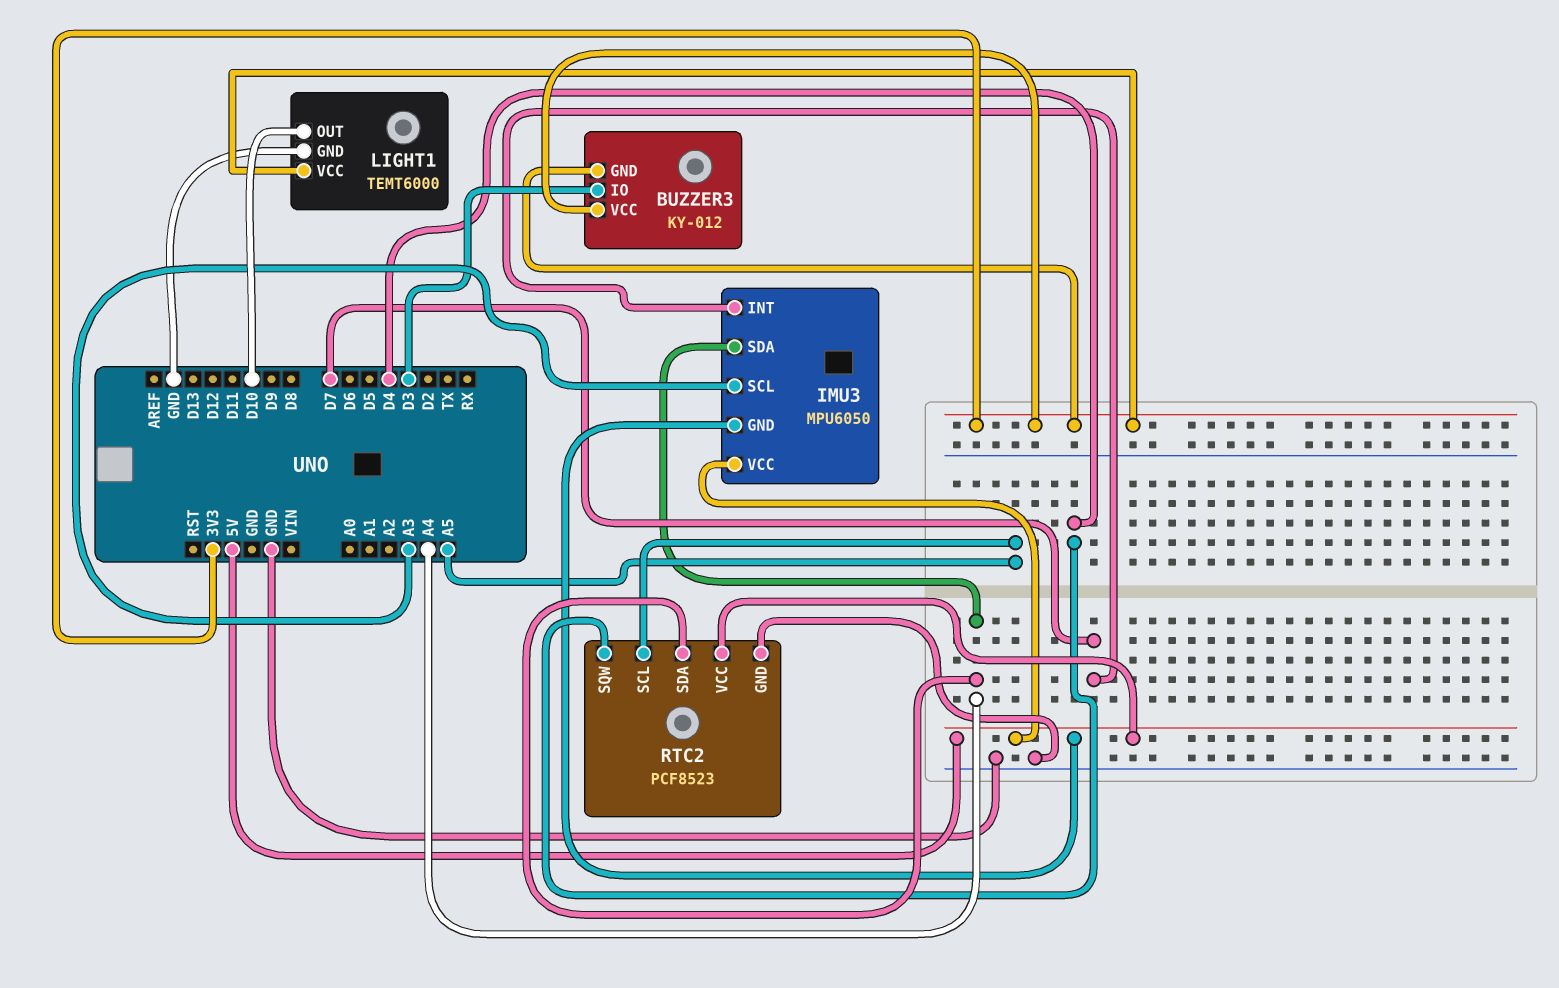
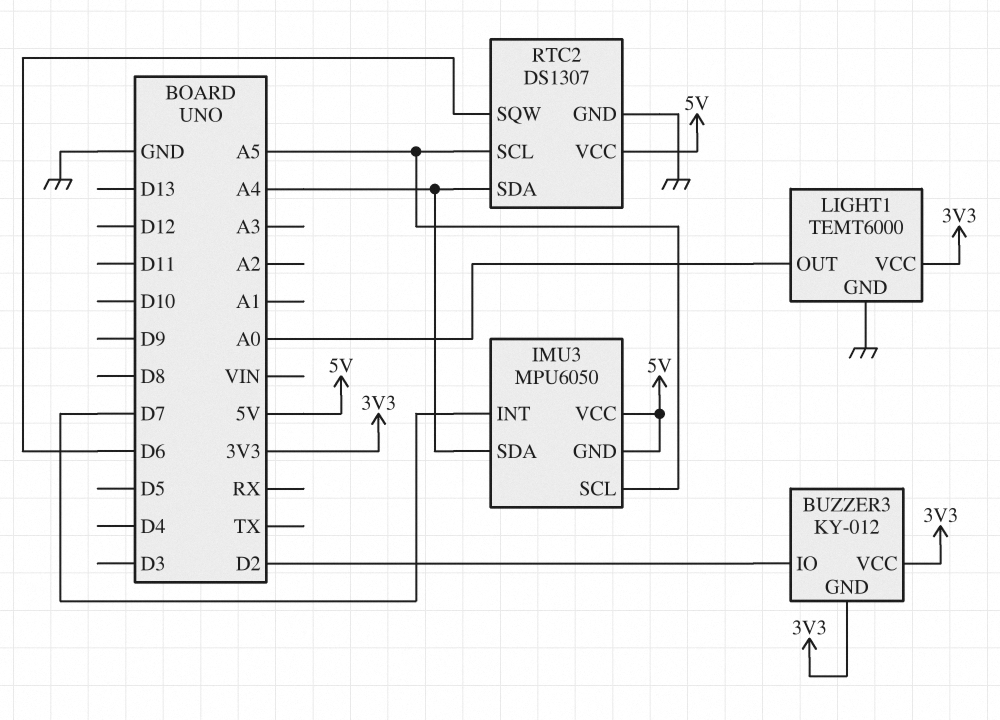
BUZZER3 pin IO: D3 -> D2
IMU3 pin SCL: A3 -> A5
LIGHT1 pin OUT: D10 -> A0
RTC2: PCF8523 -> DS1307
RTC2 pin SQW: D4 -> D6

